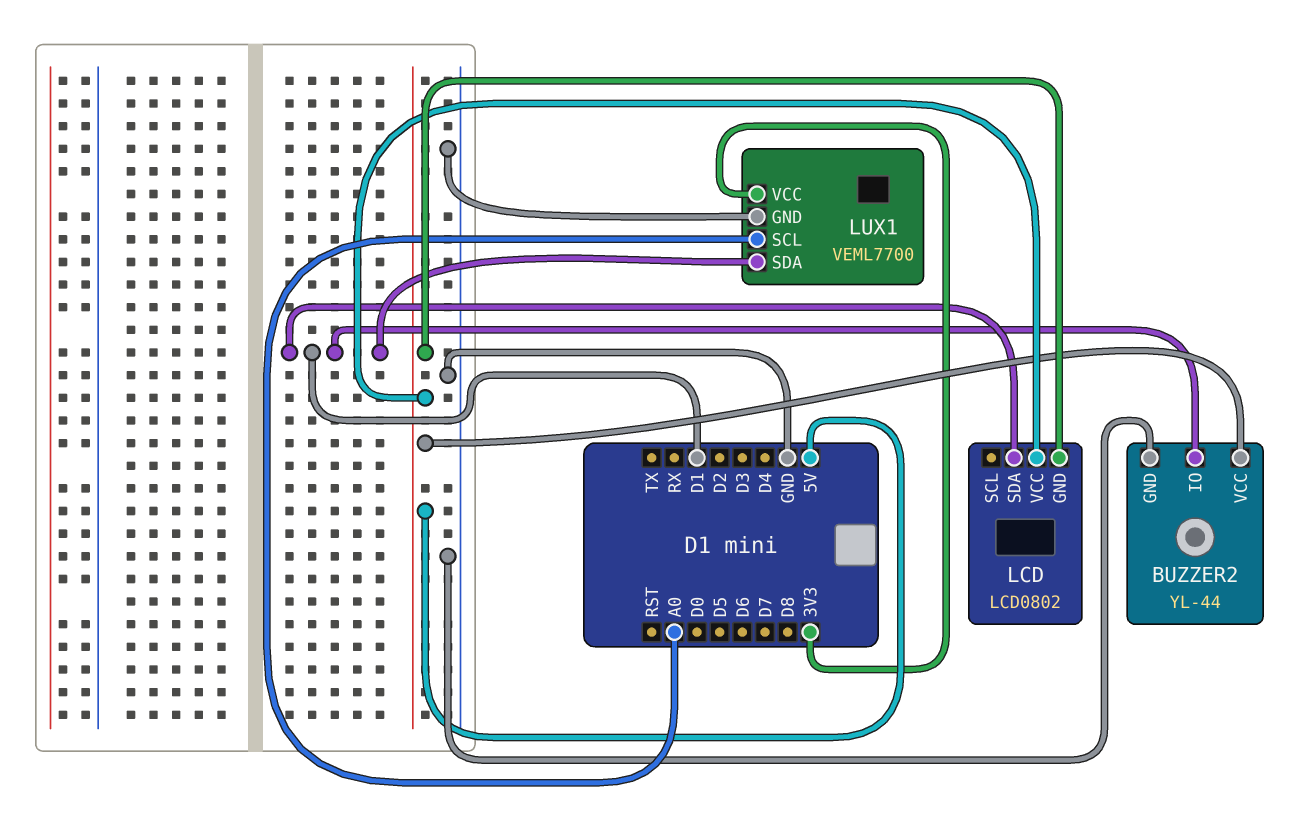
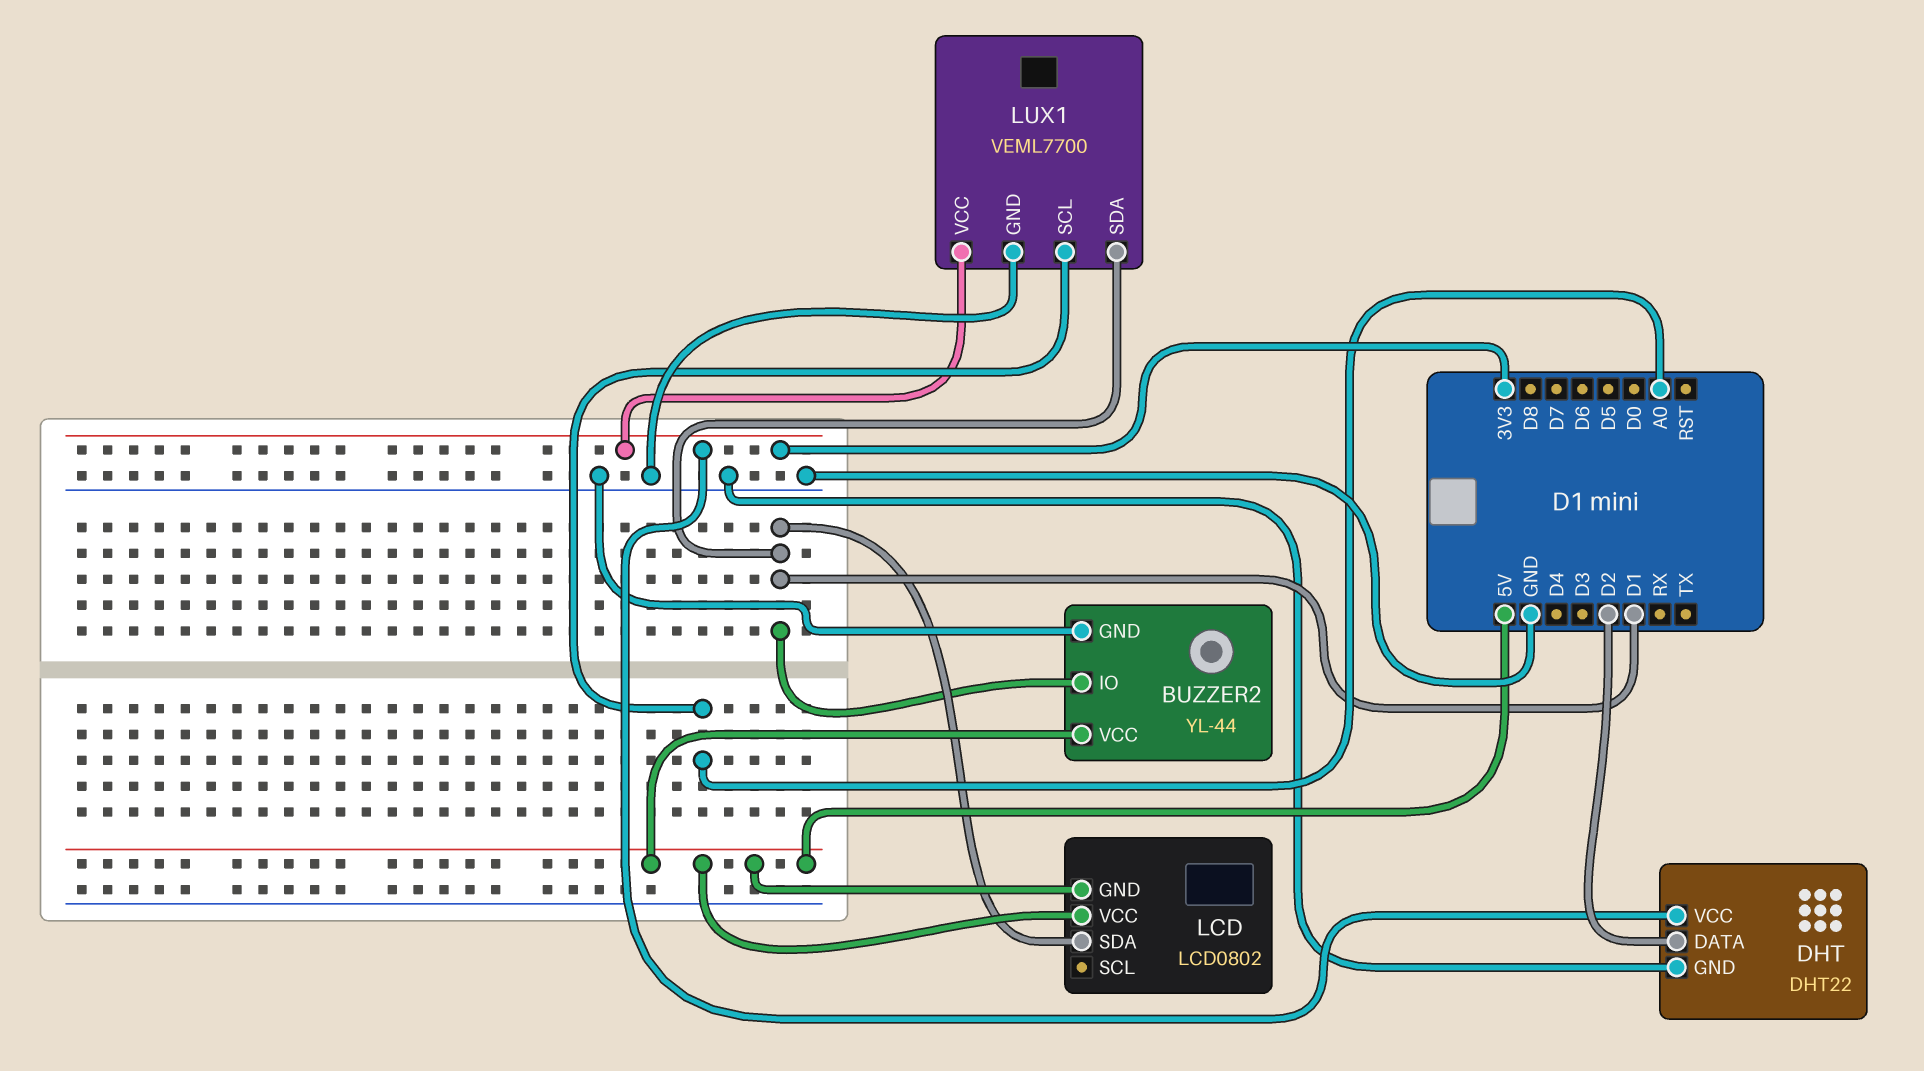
DHT: none -> DHT22
DHT pin DATA: none -> D2
DHT pin GND: none -> GND
DHT pin VCC: none -> 3V3

